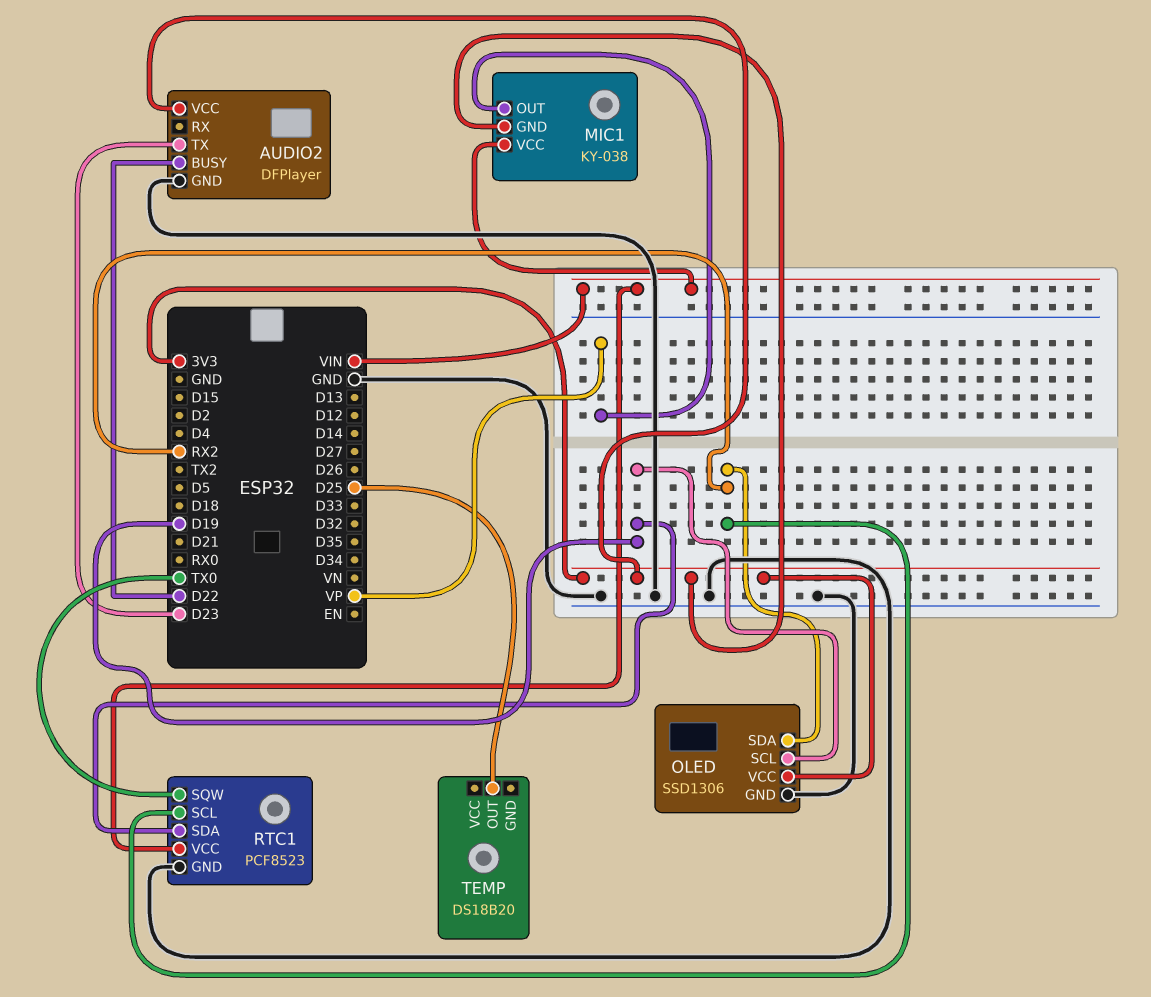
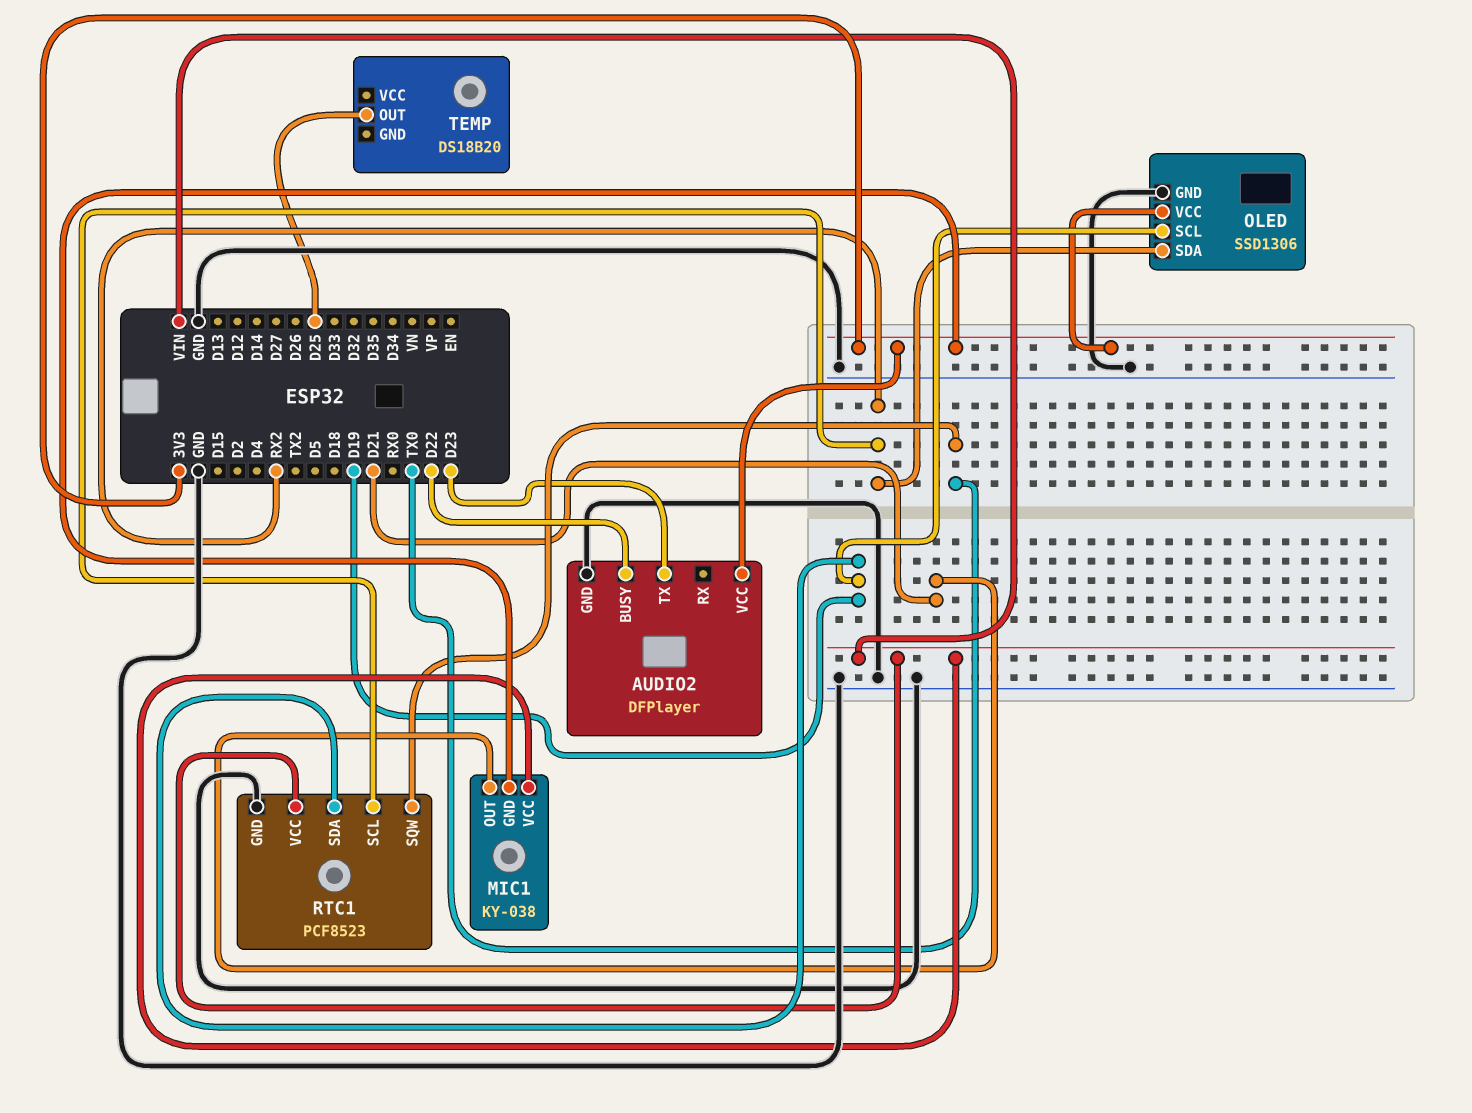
MIC1 pin OUT: VP -> D21

